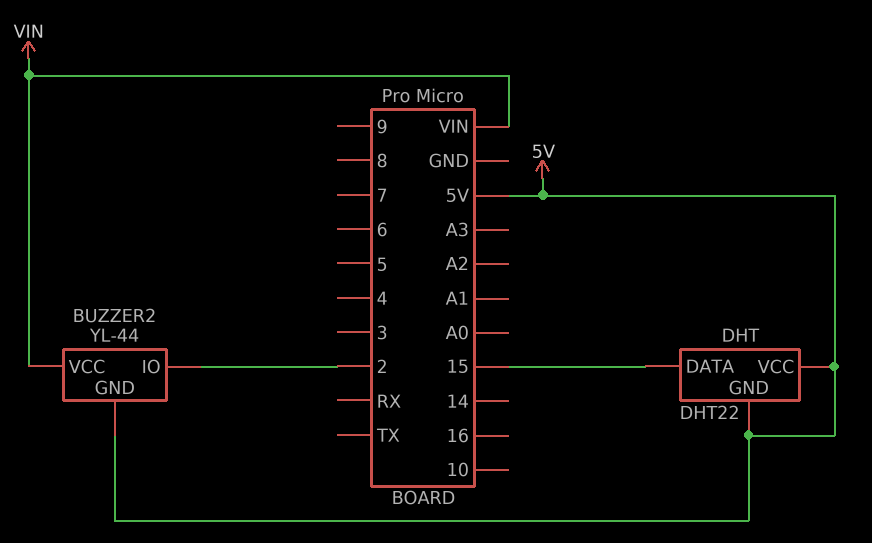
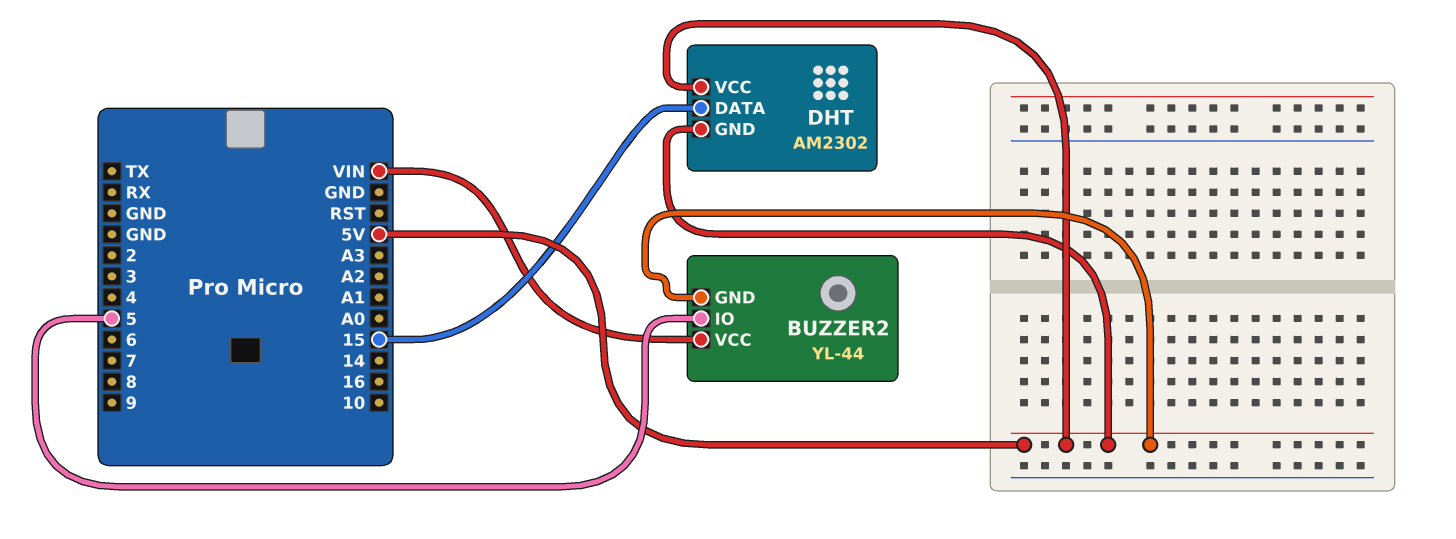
BUZZER2 pin IO: 2 -> 5
DHT: DHT22 -> AM2302

